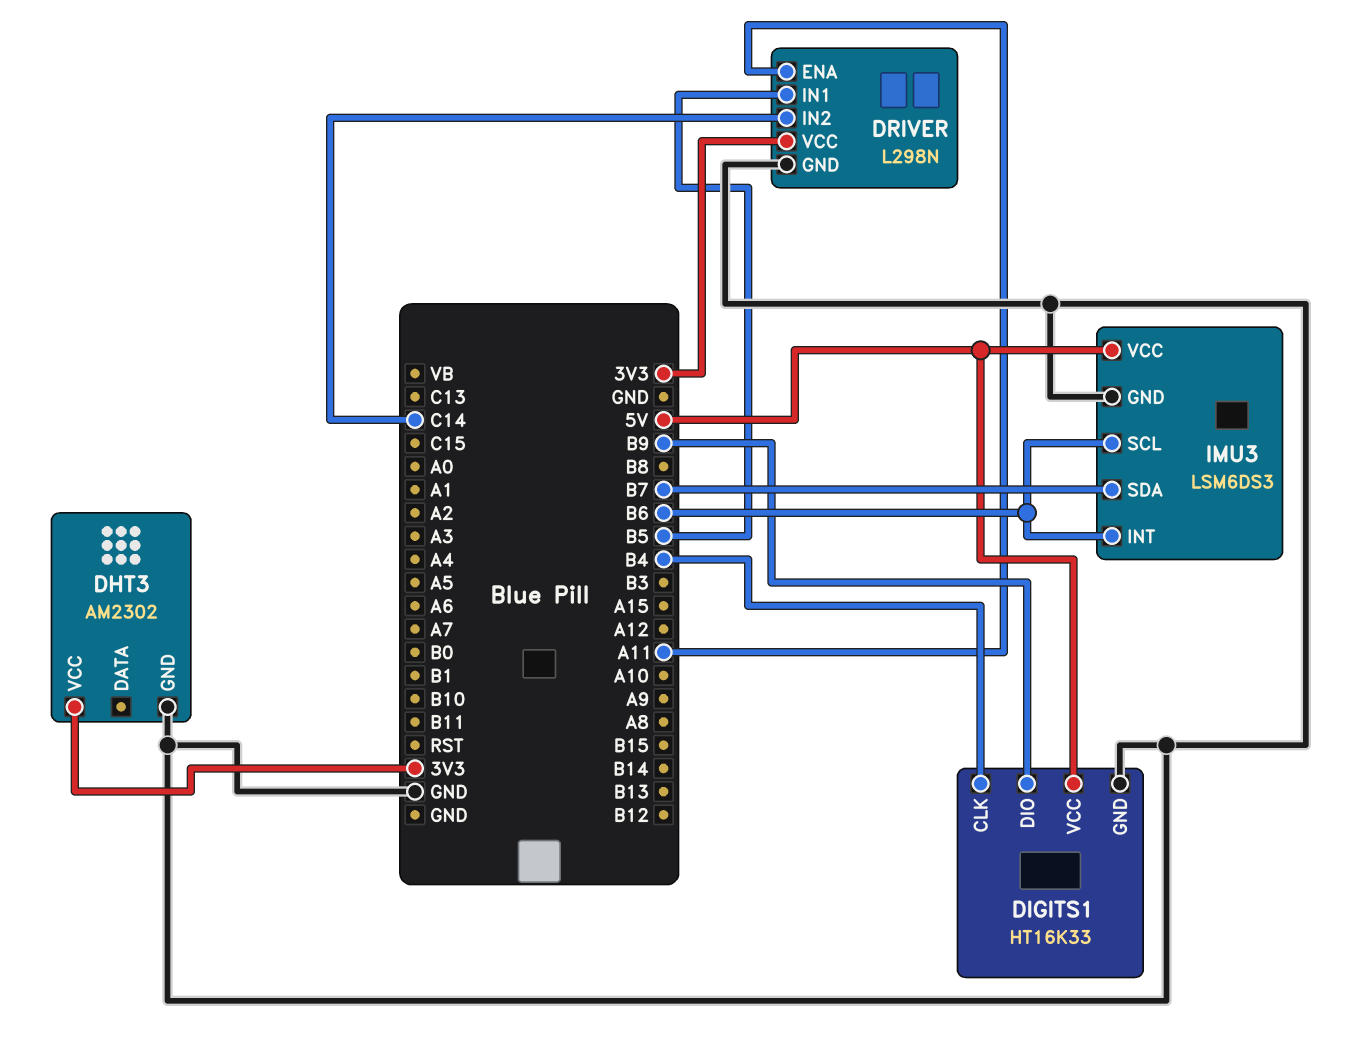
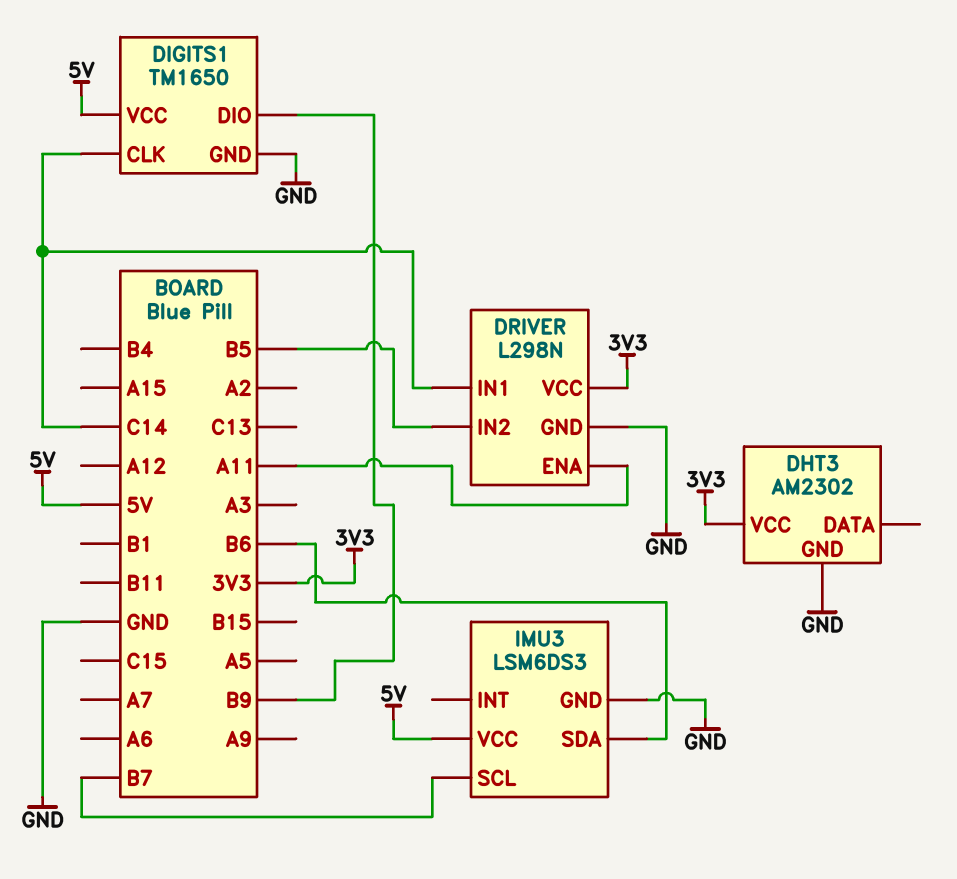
DIGITS1: HT16K33 -> TM1650
DIGITS1 pin CLK: B4 -> C14
DRIVER pin IN1: B5 -> C14
DRIVER pin IN2: C14 -> B5
IMU3 pin INT: B6 -> none
IMU3 pin SCL: B6 -> B7
IMU3 pin SDA: B7 -> B6

